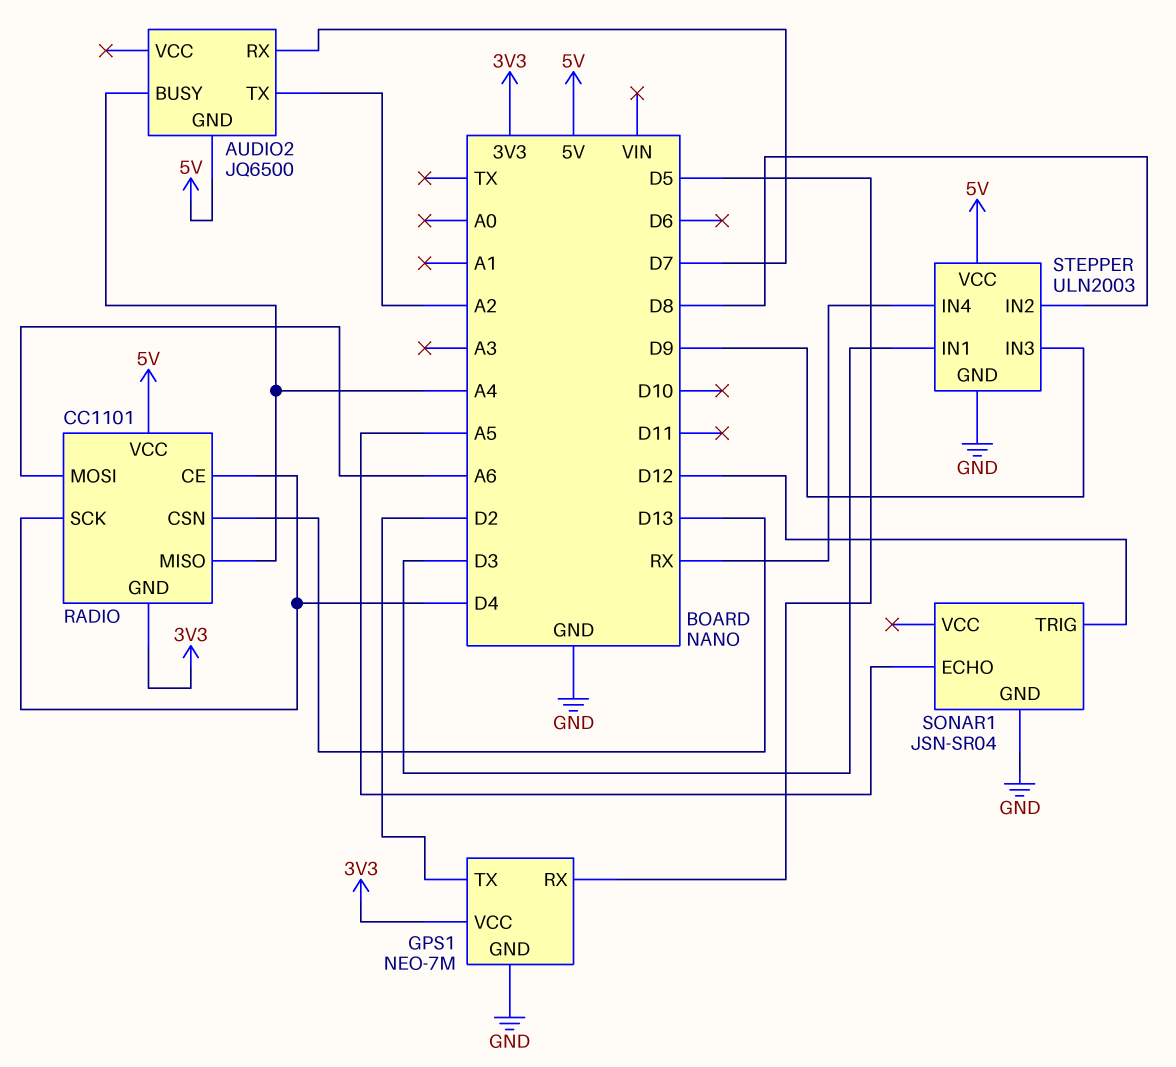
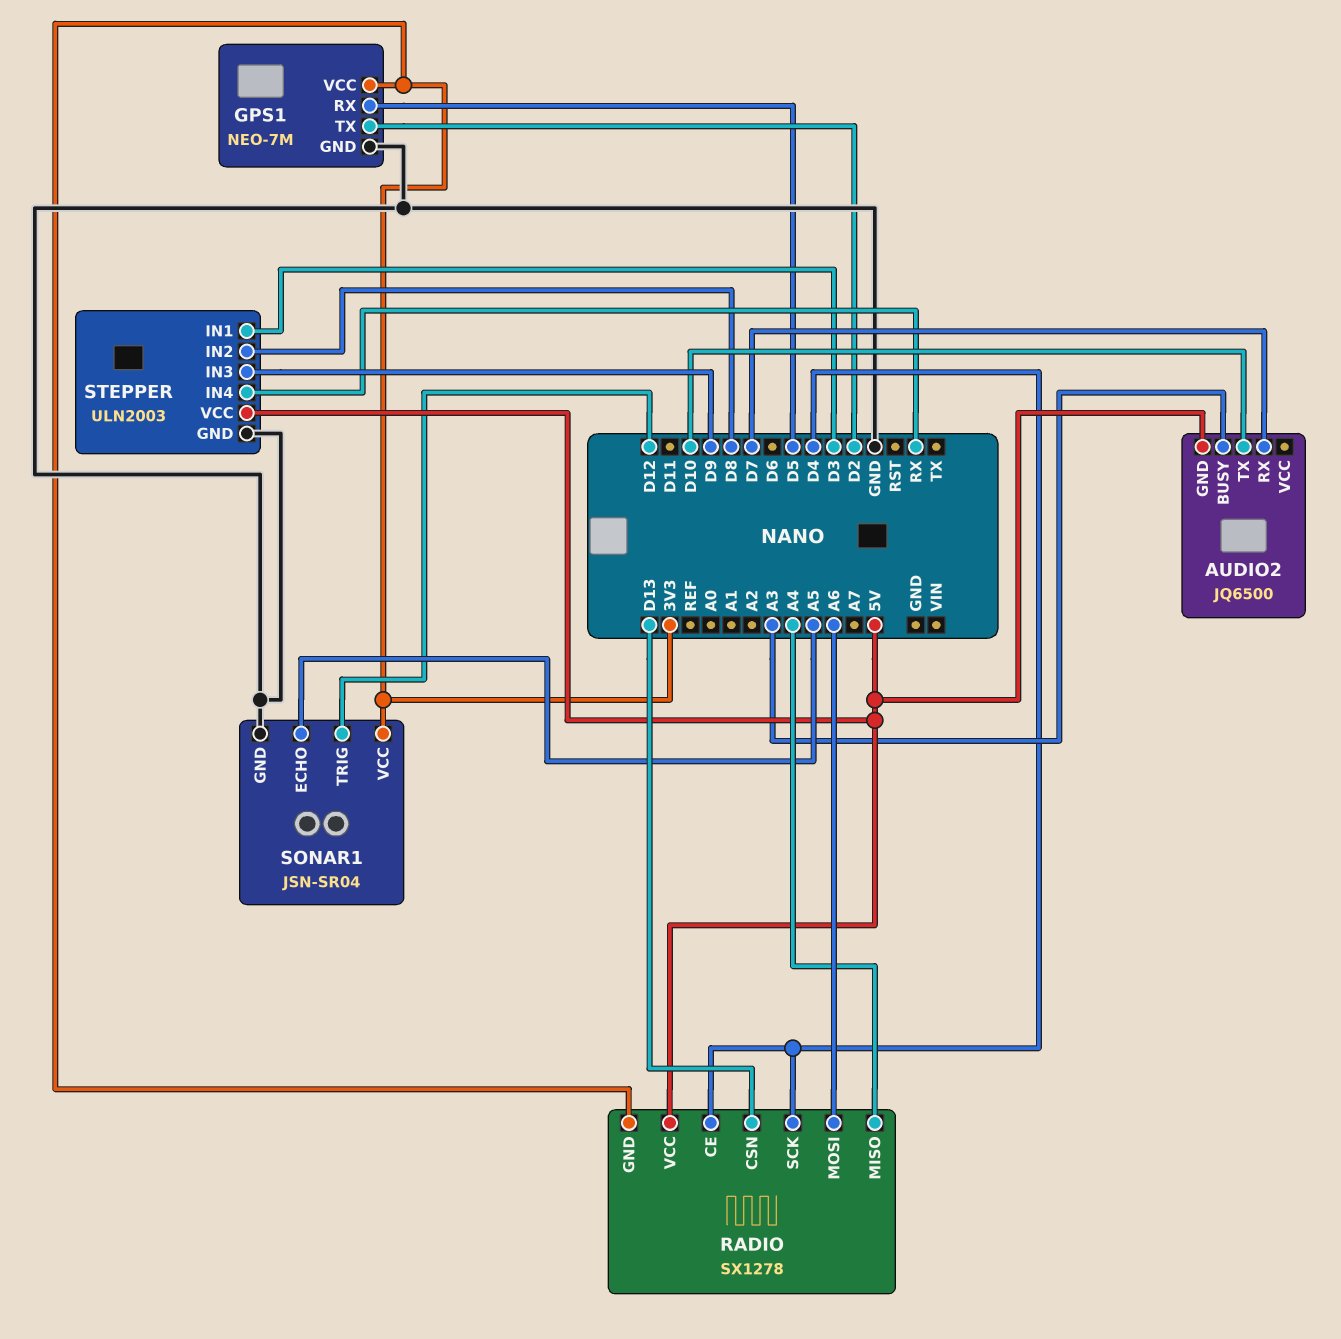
AUDIO2 pin BUSY: A4 -> A3
AUDIO2 pin TX: A2 -> D10
RADIO: CC1101 -> SX1278
SONAR1 pin VCC: none -> 3V3

